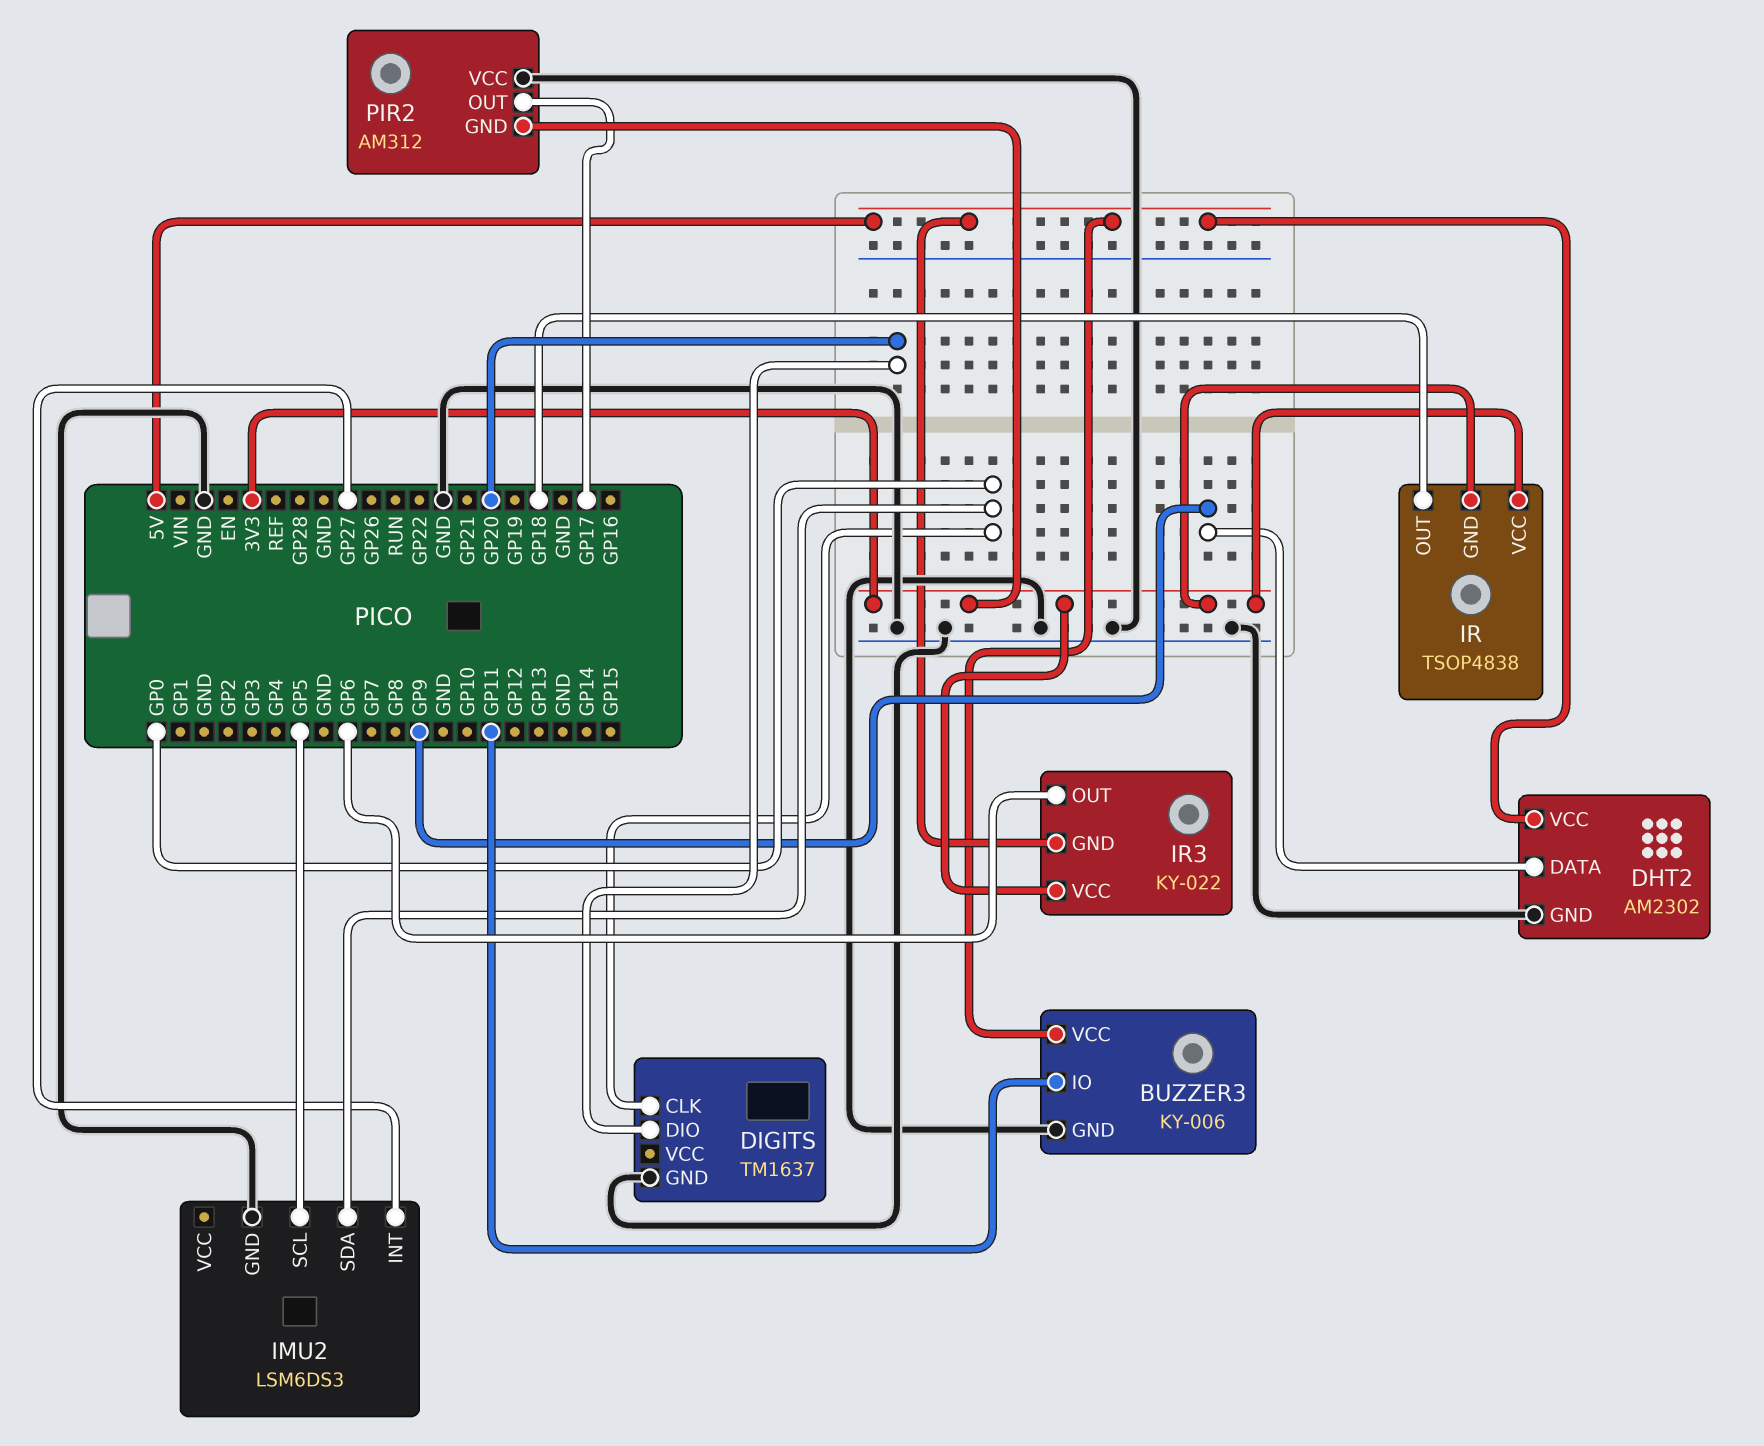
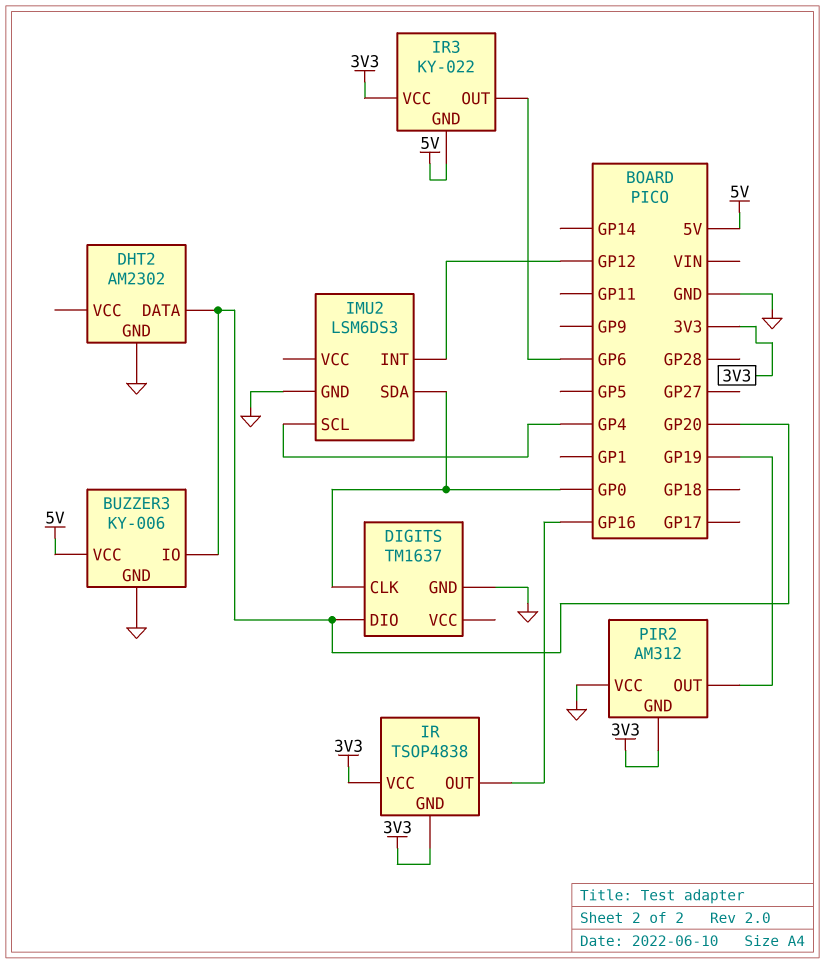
BUZZER3 pin IO: GP11 -> GP20
DHT2 pin DATA: GP9 -> GP20
DHT2 pin VCC: 5V -> none
IMU2 pin INT: GP27 -> GP12
IMU2 pin SCL: GP5 -> GP4
IR pin OUT: GP18 -> GP16
PIR2 pin OUT: GP17 -> GP19

